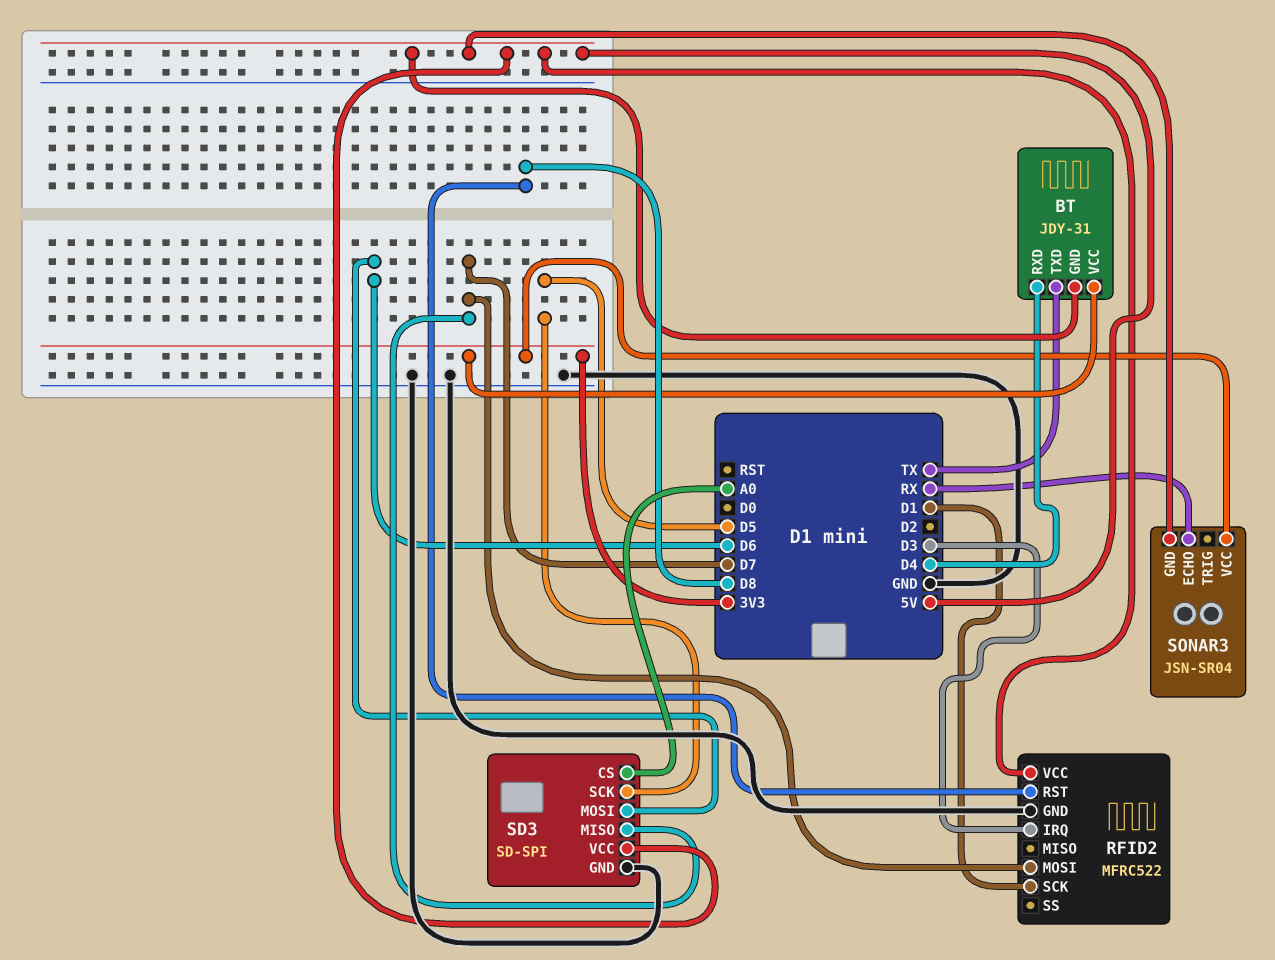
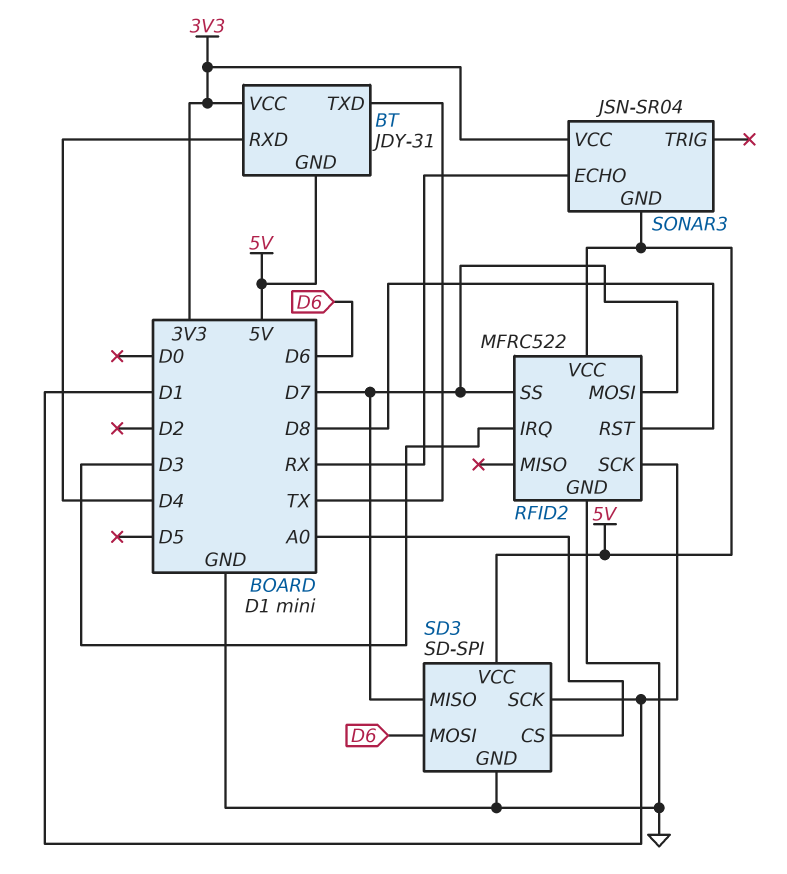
RFID2 pin SS: none -> D7
SD3 pin SCK: D5 -> D1

